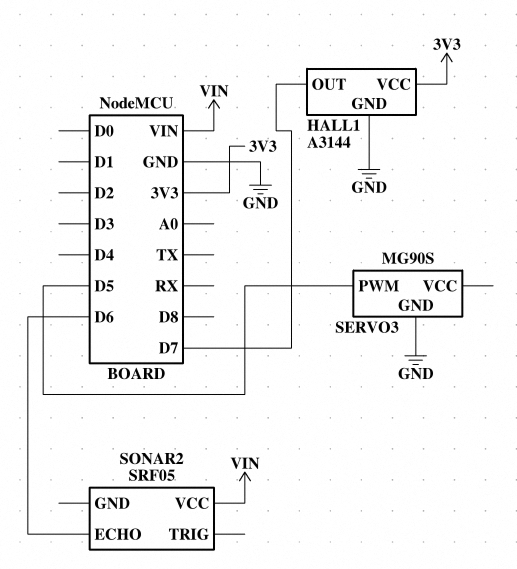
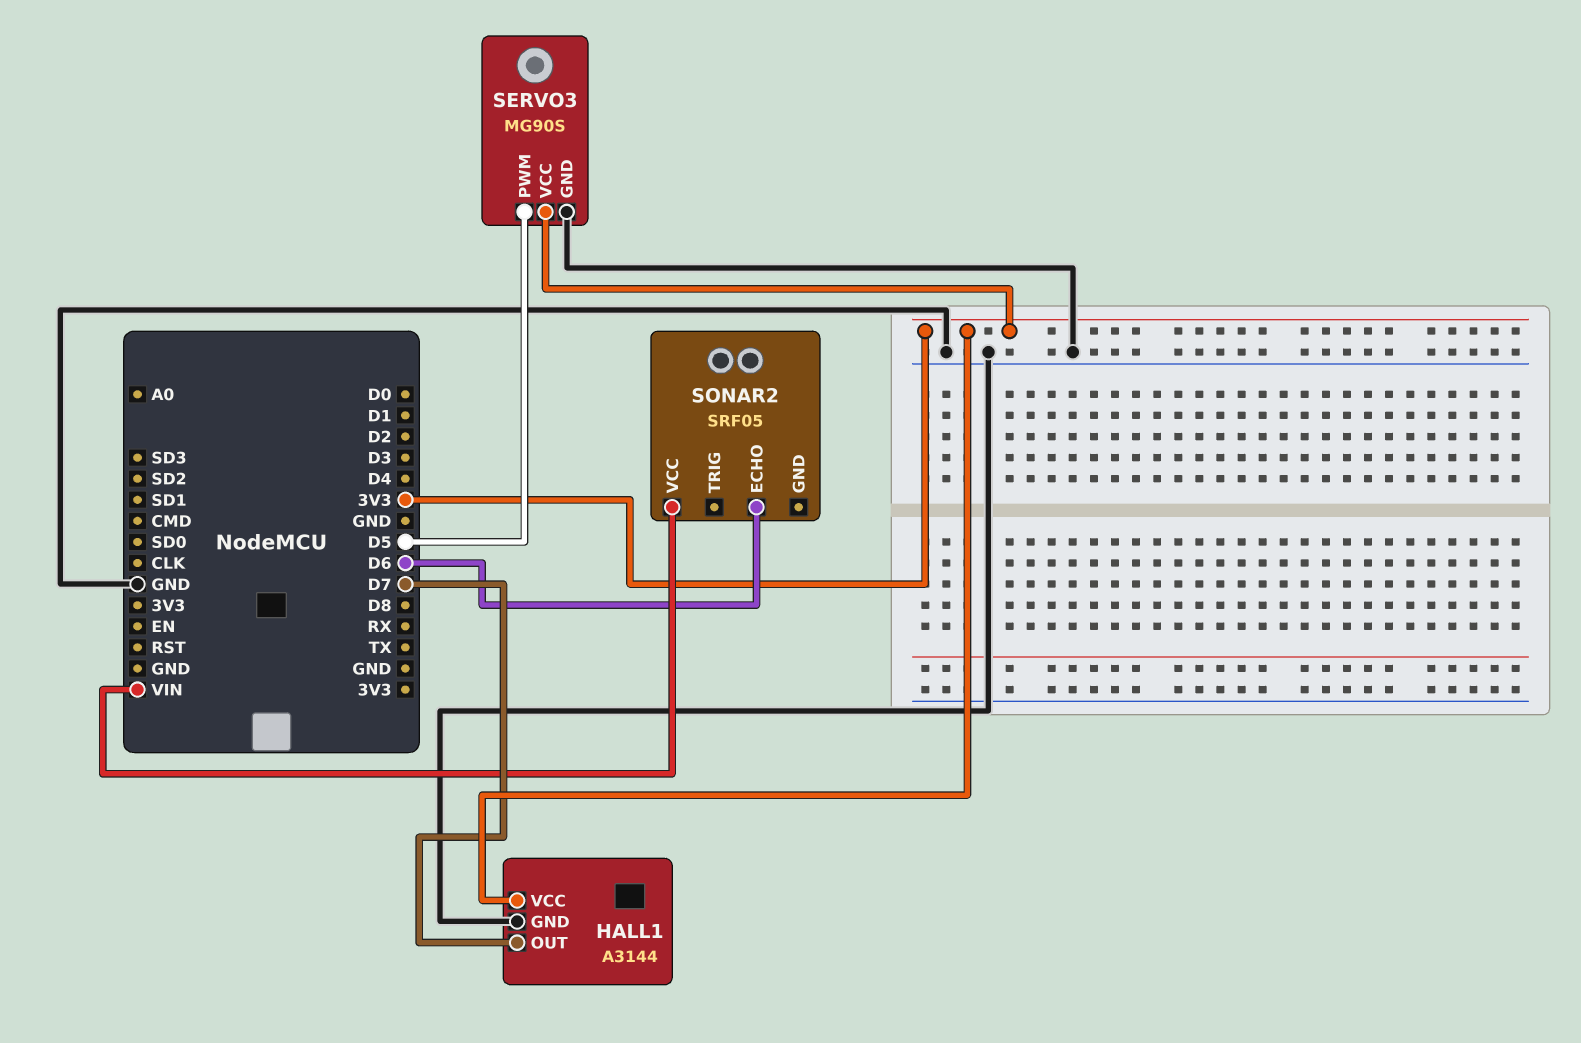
SERVO3 pin VCC: none -> 3V3

